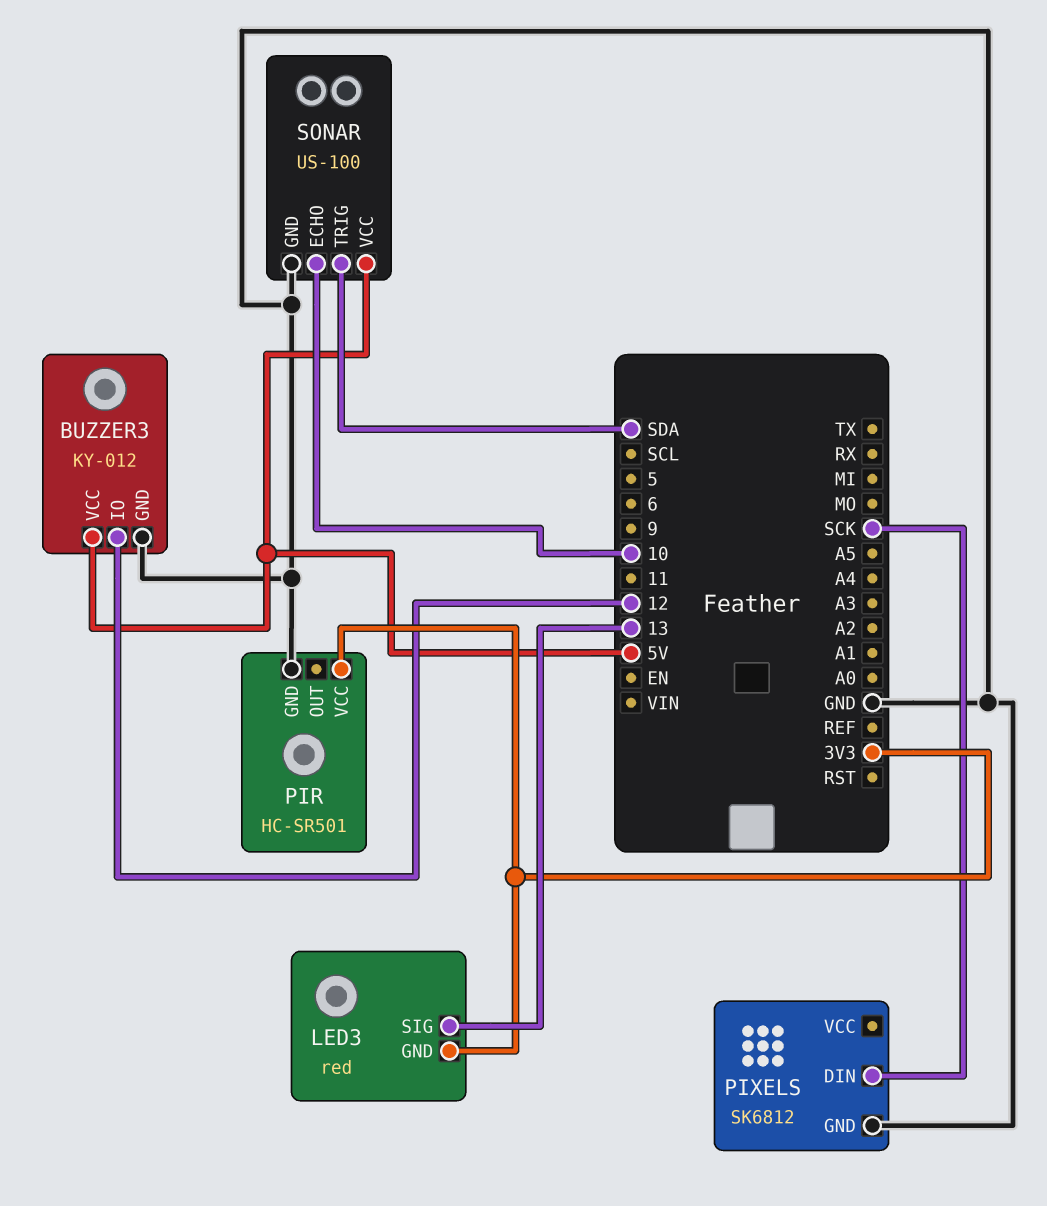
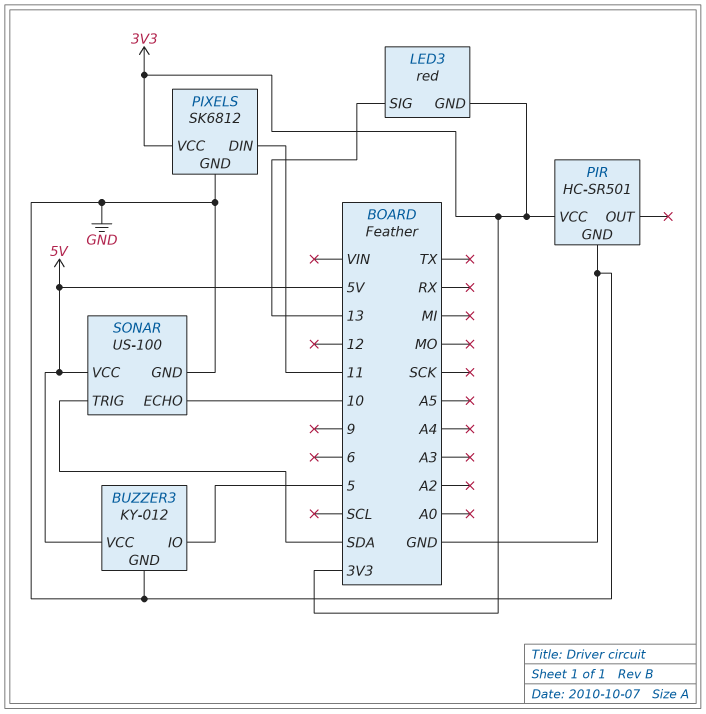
BUZZER3 pin IO: 12 -> 5
PIXELS pin DIN: SCK -> 11
PIXELS pin VCC: none -> 3V3

